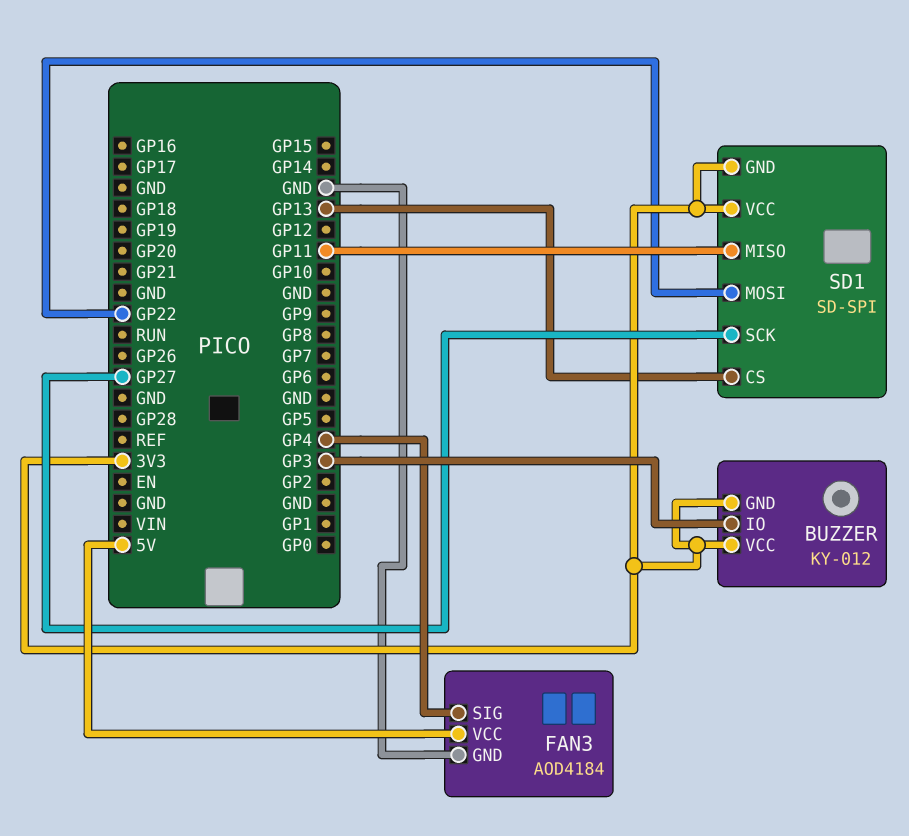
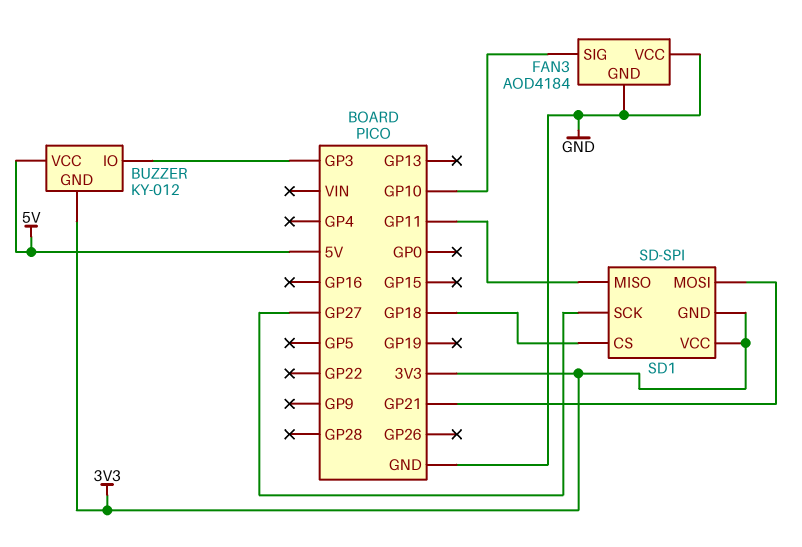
BUZZER pin VCC: 3V3 -> 5V
FAN3 pin SIG: GP4 -> GP10
FAN3 pin VCC: 5V -> GND
SD1 pin CS: GP13 -> GP18
SD1 pin MOSI: GP22 -> GP21

